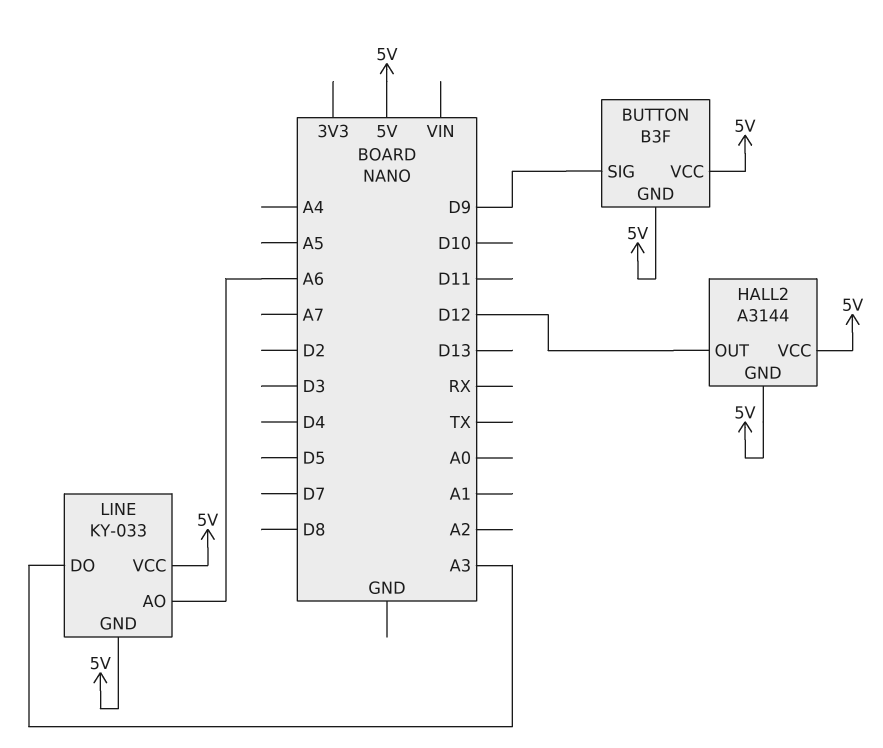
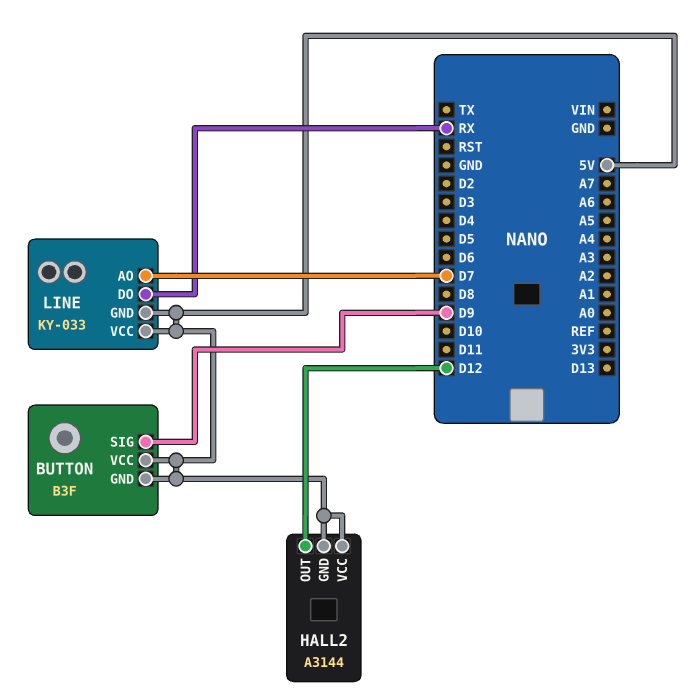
LINE pin AO: A6 -> D7
LINE pin DO: A3 -> RX

